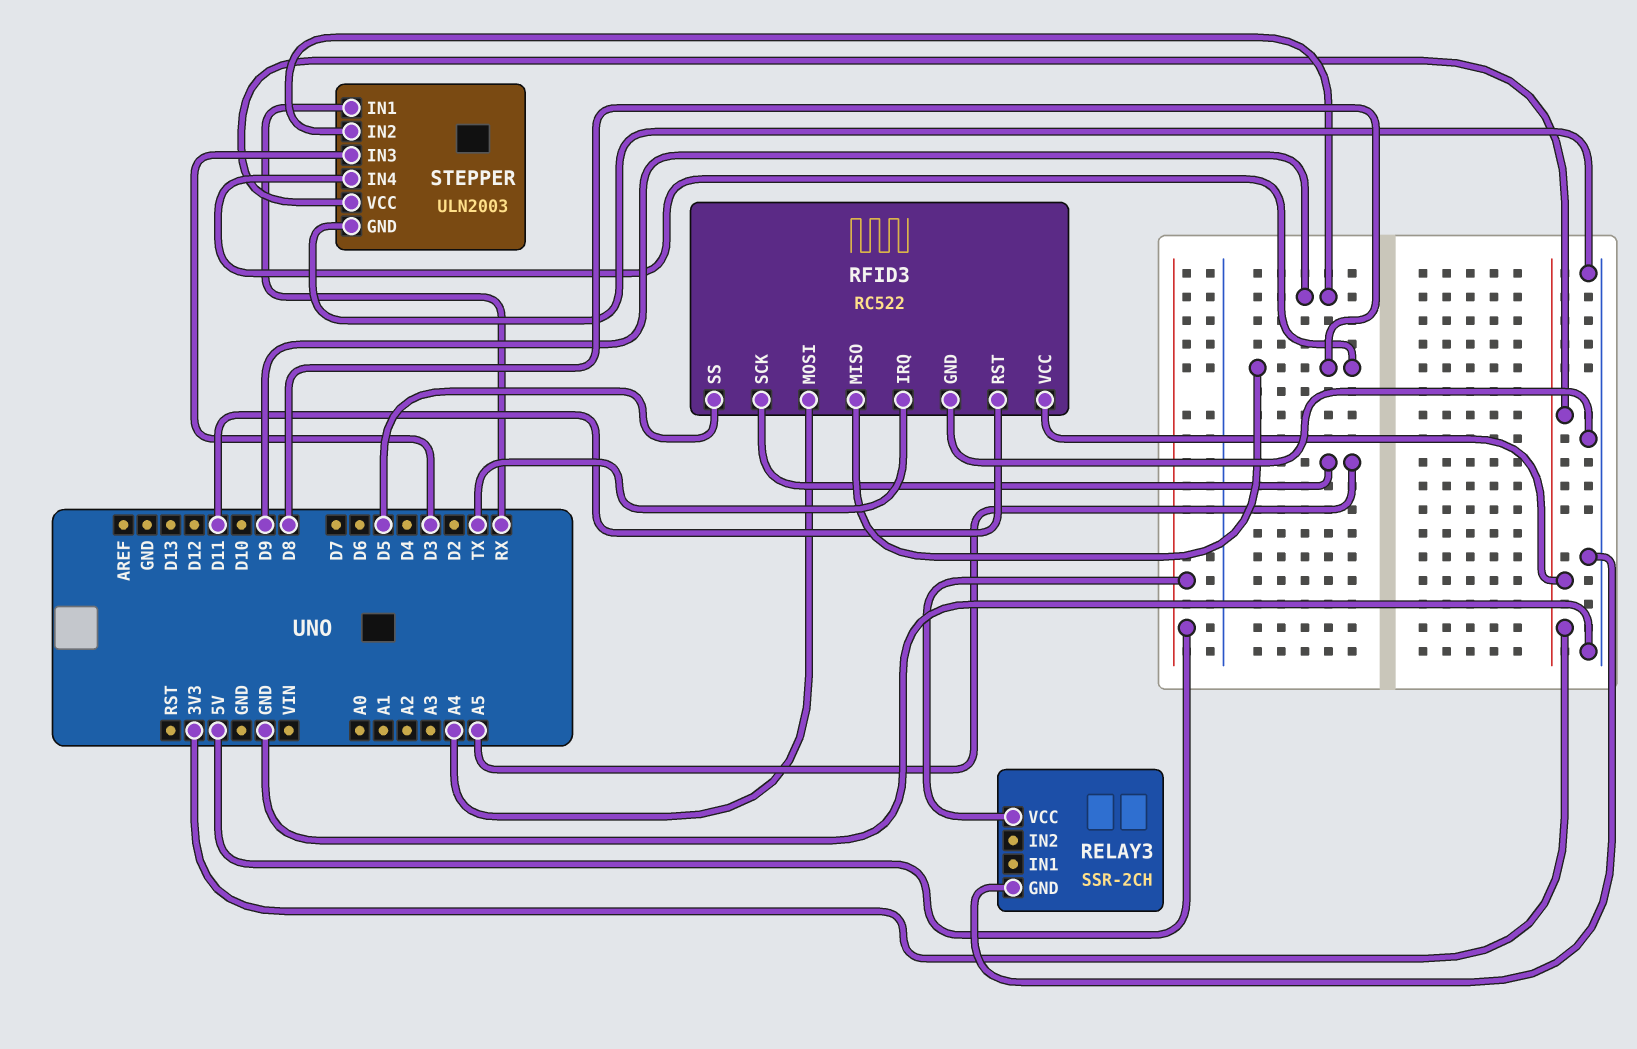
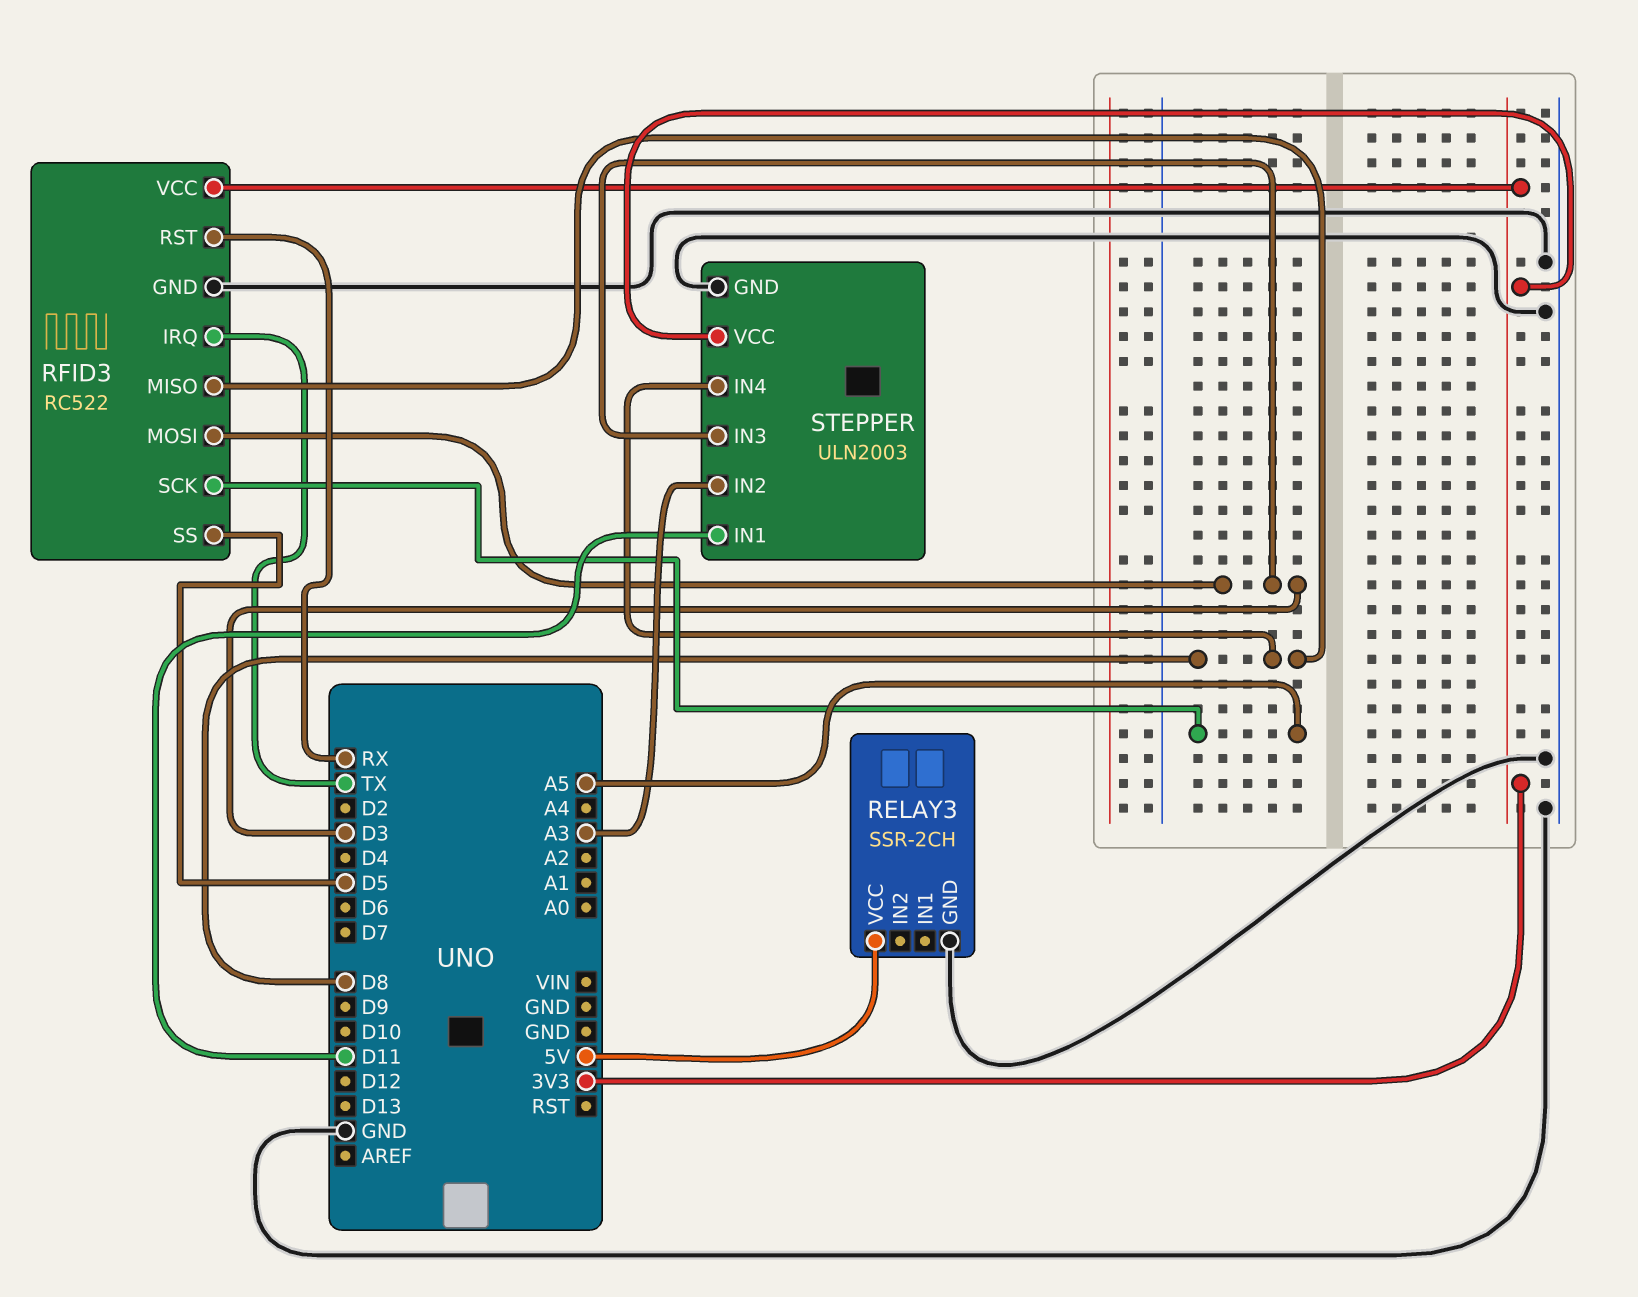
RFID3 pin MOSI: A4 -> D3
RFID3 pin RST: D11 -> RX
STEPPER pin IN1: RX -> D11
STEPPER pin IN2: D9 -> A3

